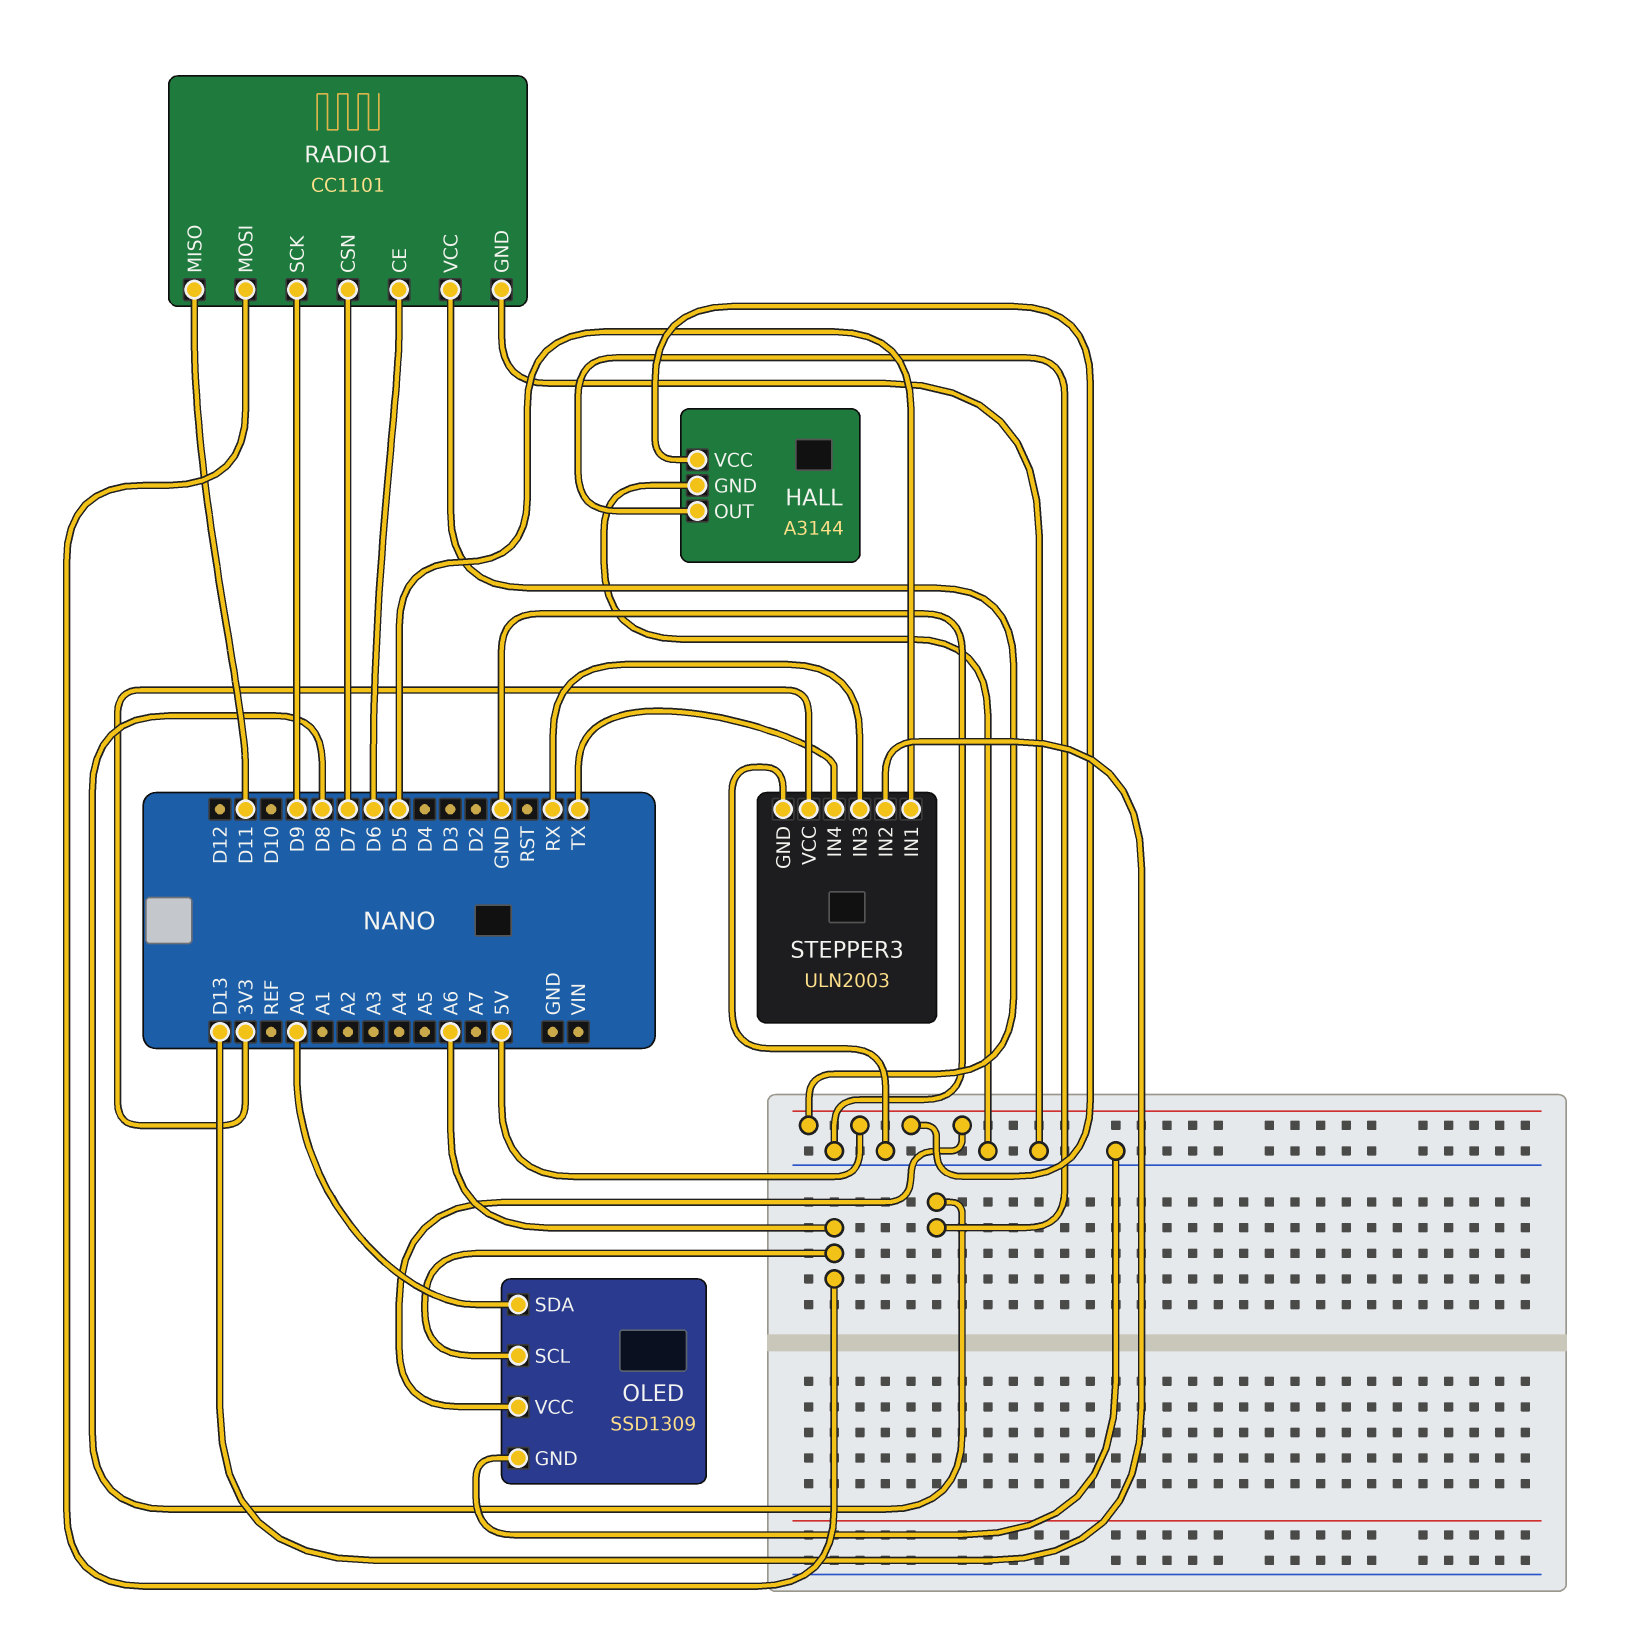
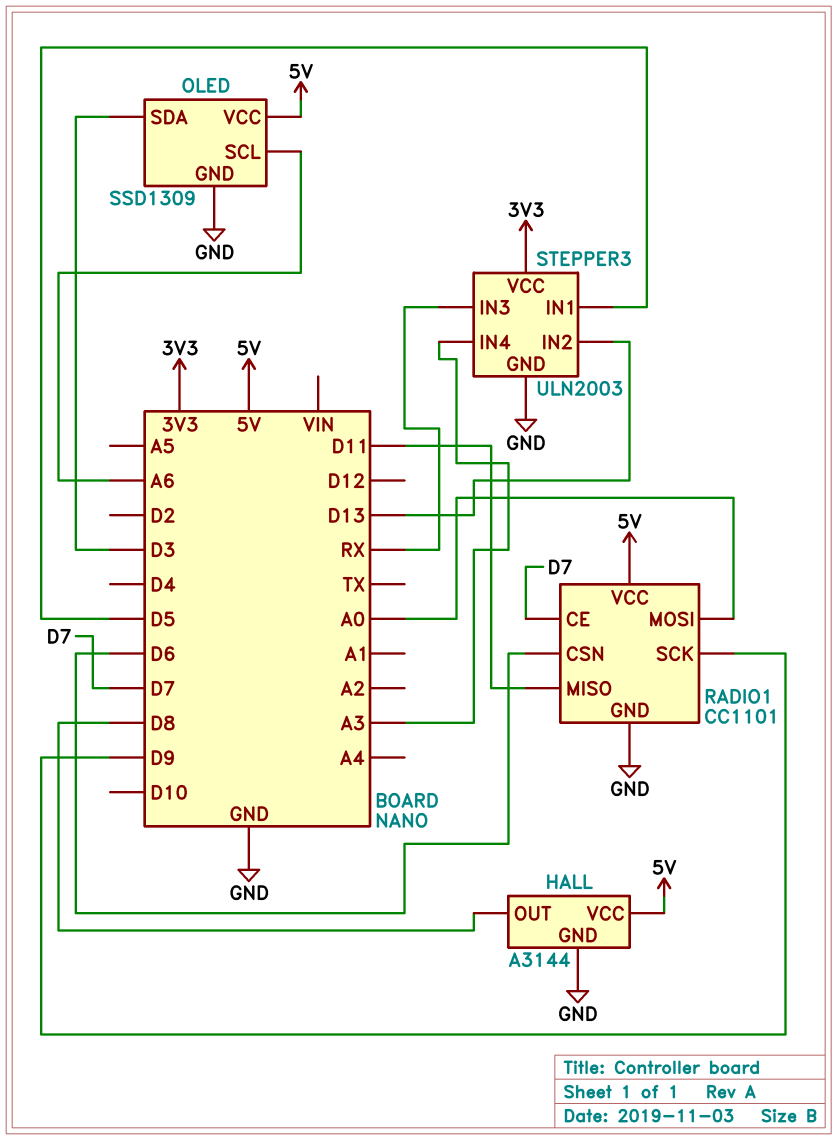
OLED pin SDA: A0 -> D3
RADIO1 pin CE: D6 -> D7
RADIO1 pin CSN: D7 -> D6
RADIO1 pin MOSI: A6 -> A0
STEPPER3 pin IN4: TX -> A3

